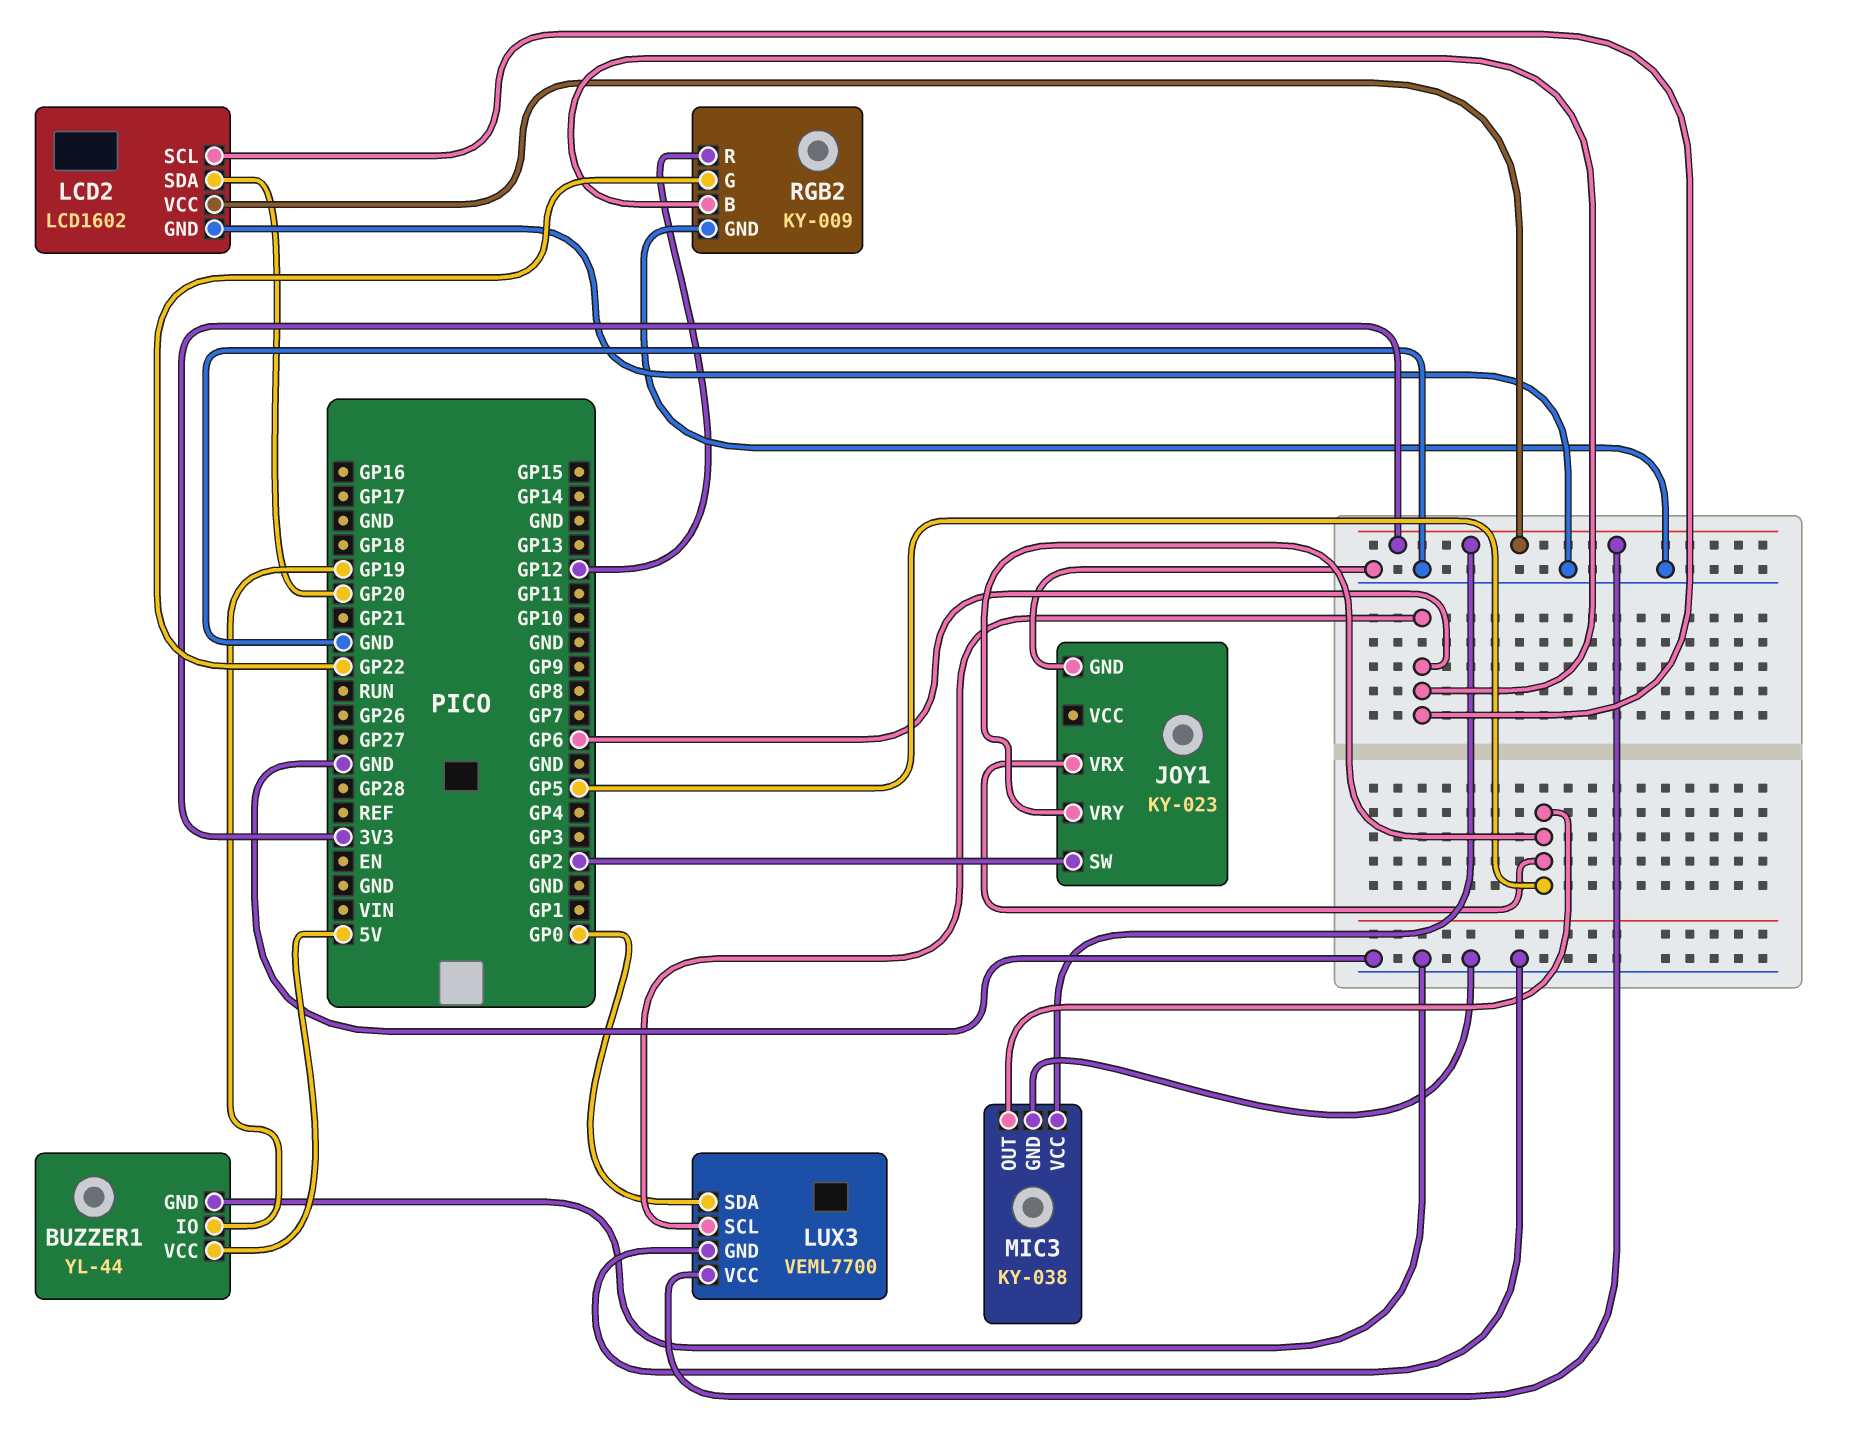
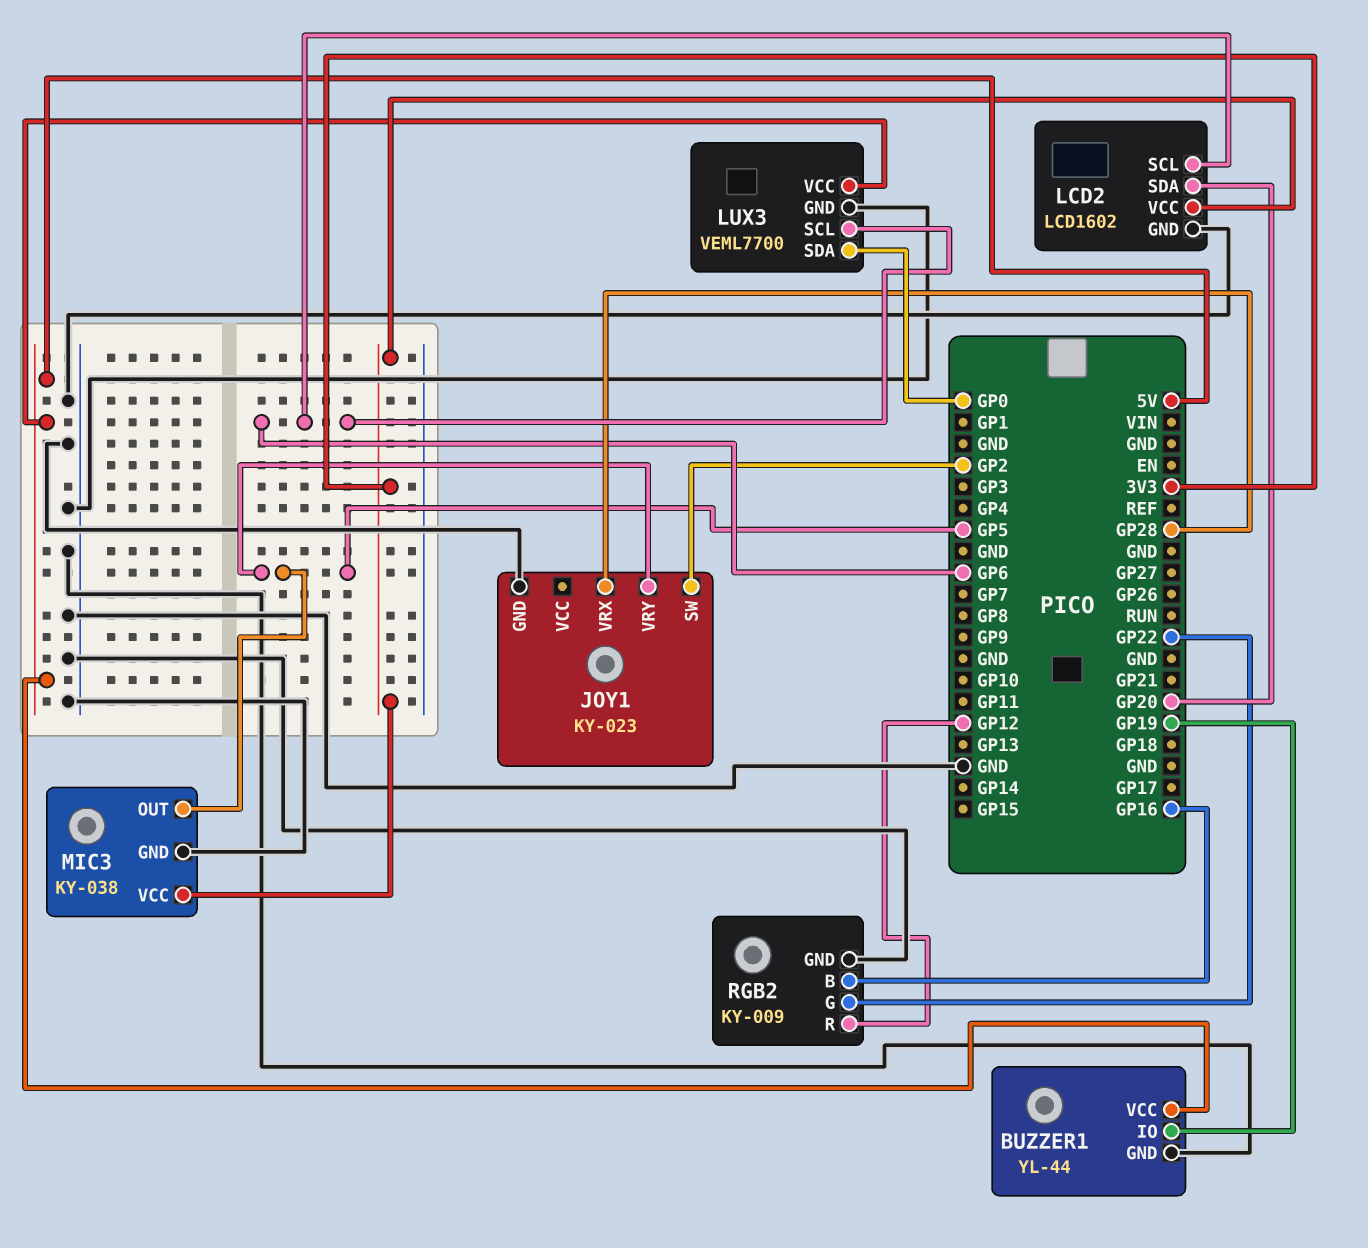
JOY1 pin VRX: GP5 -> GP28
LUX3 pin VCC: 3V3 -> 5V
RGB2 pin B: GP6 -> GP16

